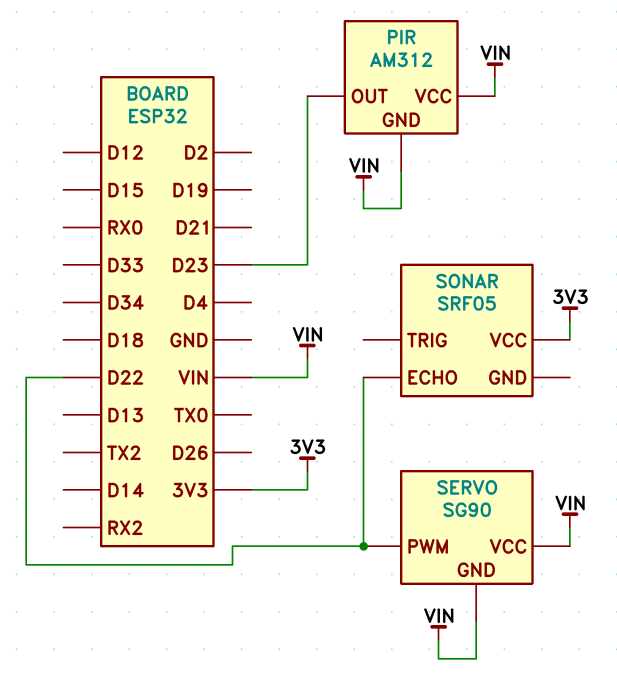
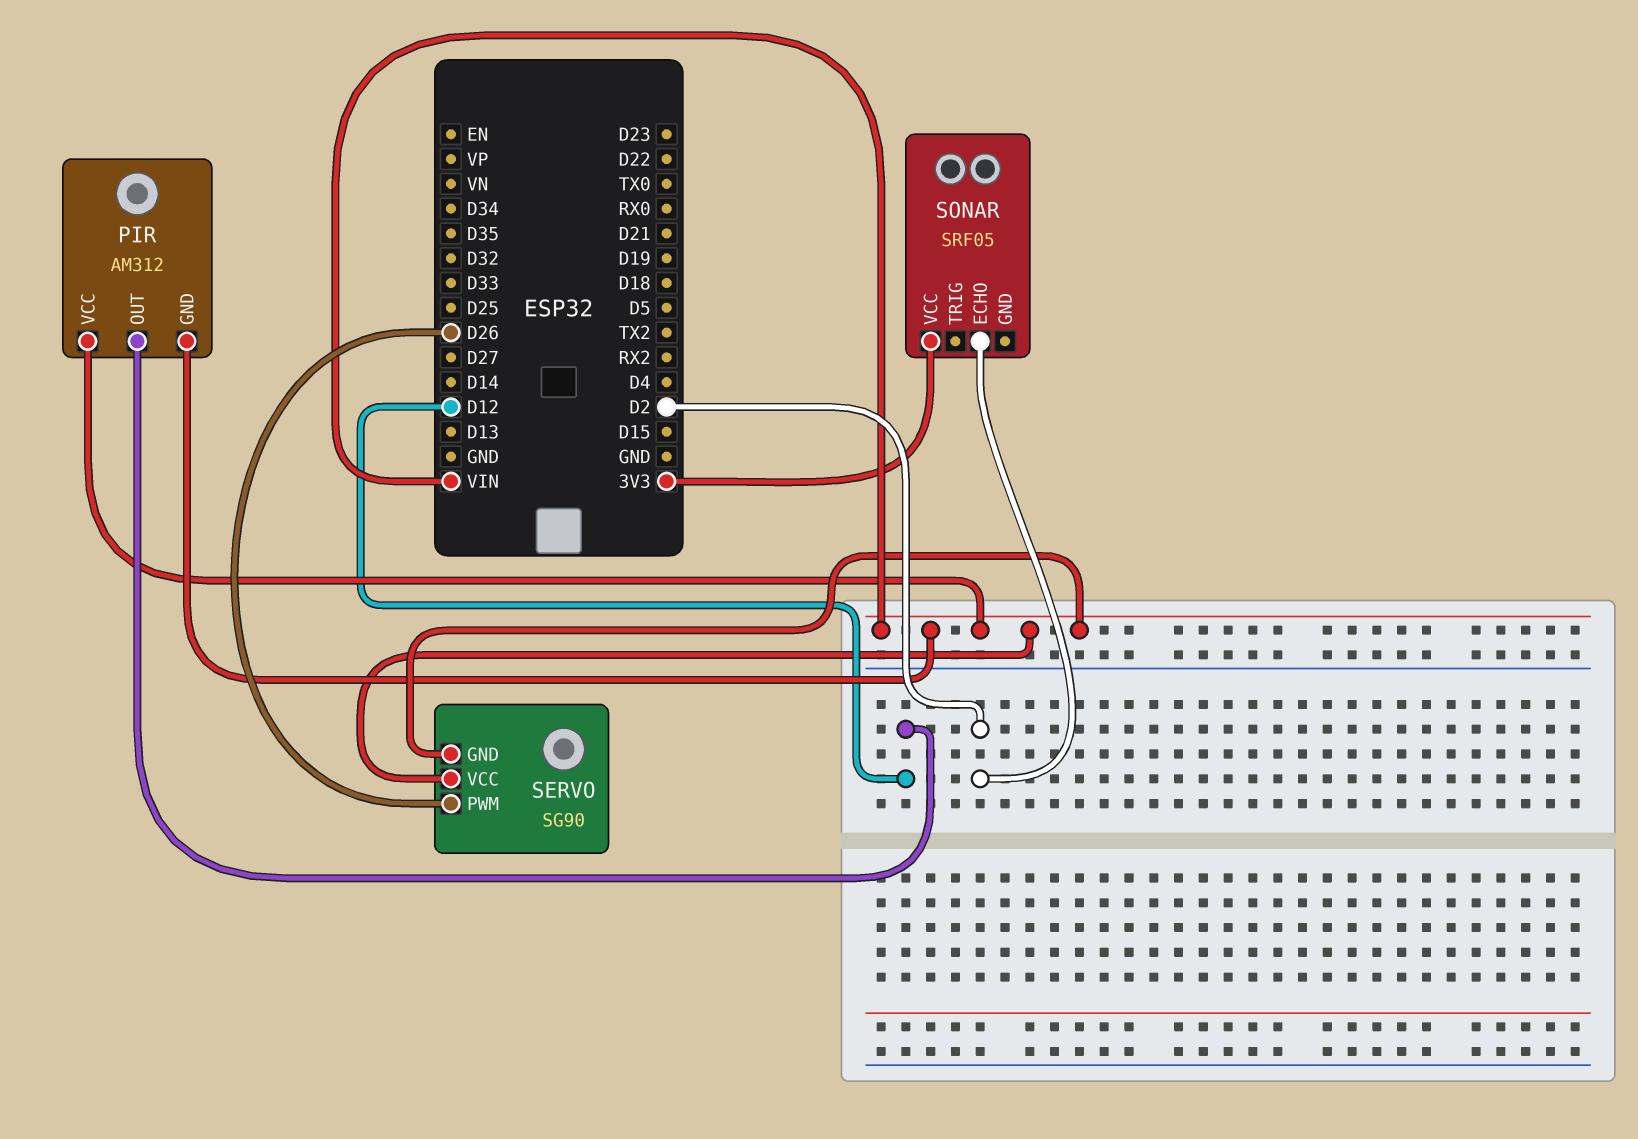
PIR pin OUT: D23 -> D12
SERVO pin PWM: D22 -> D26
SONAR pin ECHO: D22 -> D2

